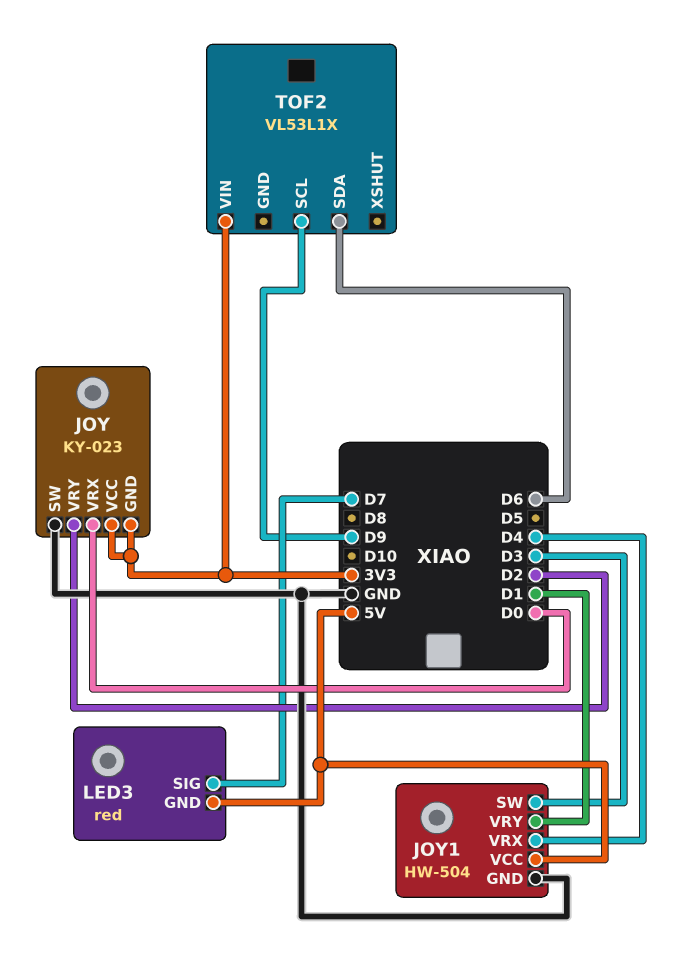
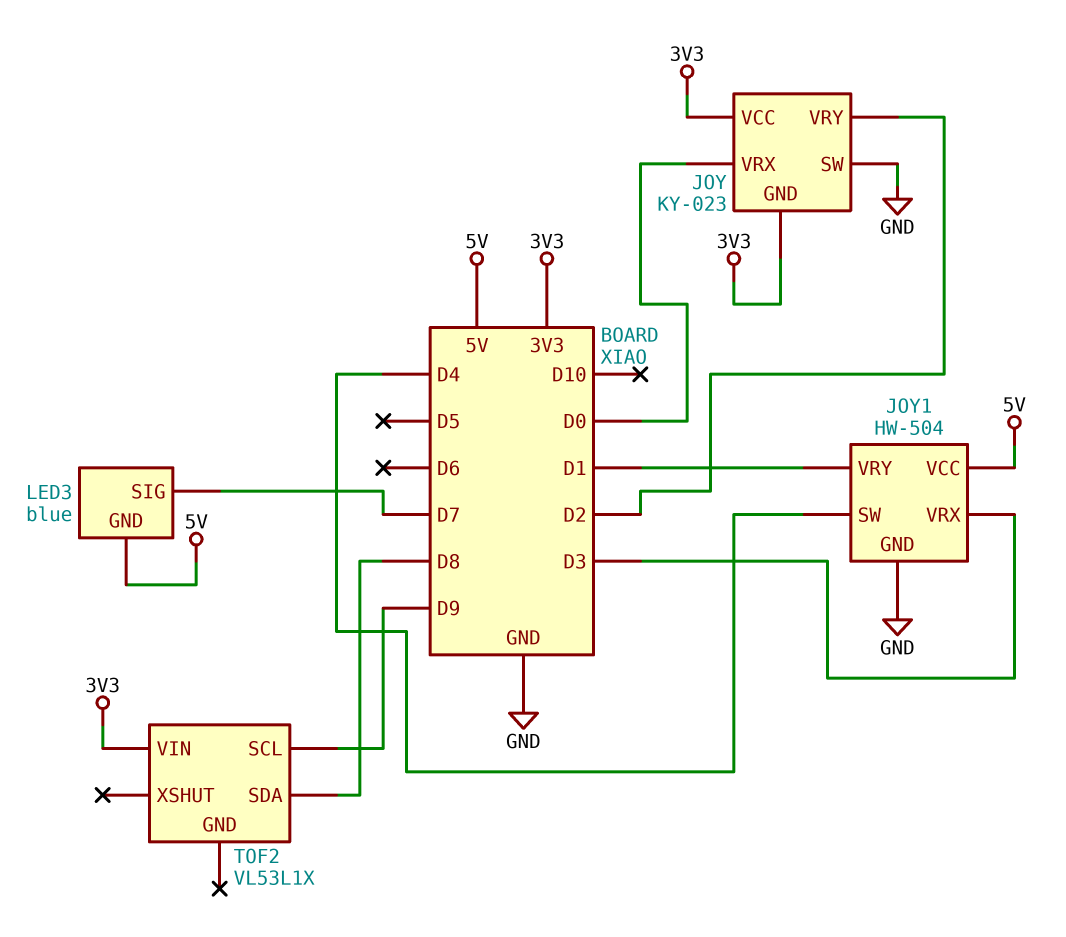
JOY1 pin SW: D3 -> D4
JOY1 pin VRX: D4 -> D3
LED3: red -> blue
TOF2 pin SDA: D6 -> D8

